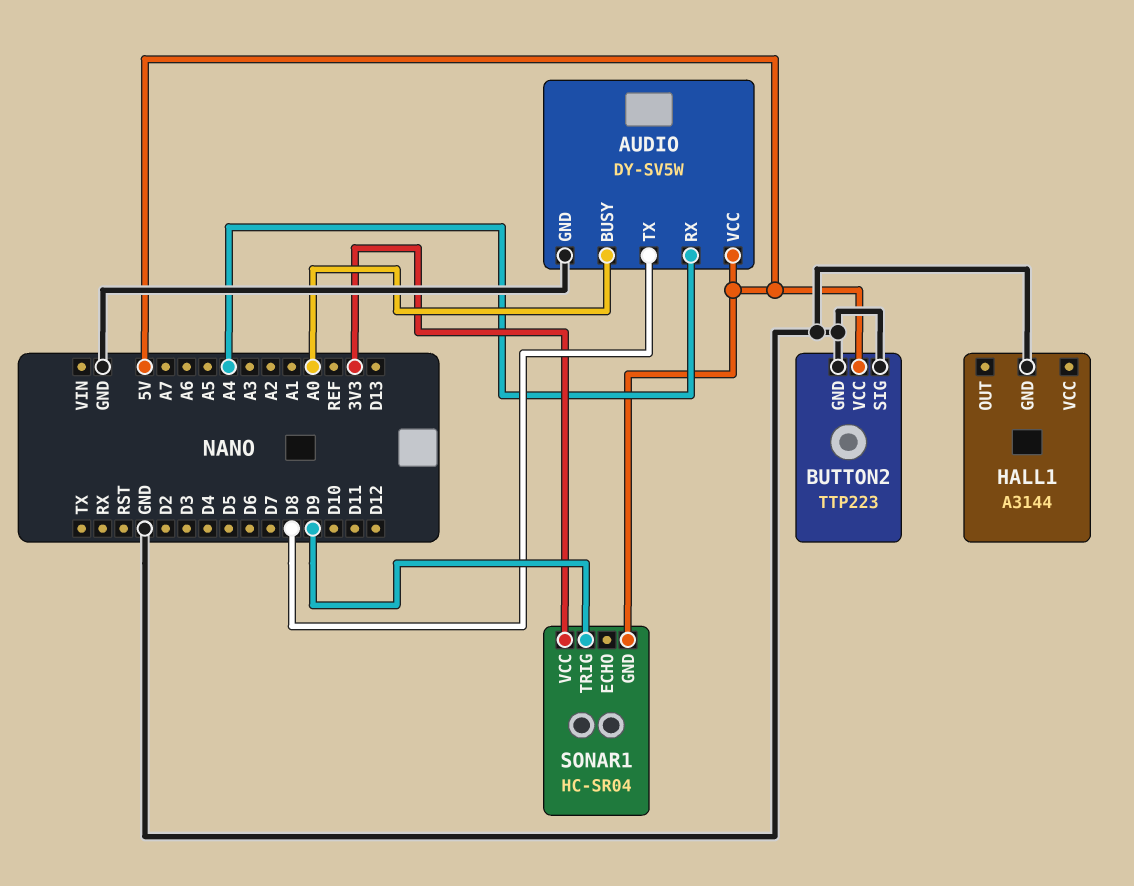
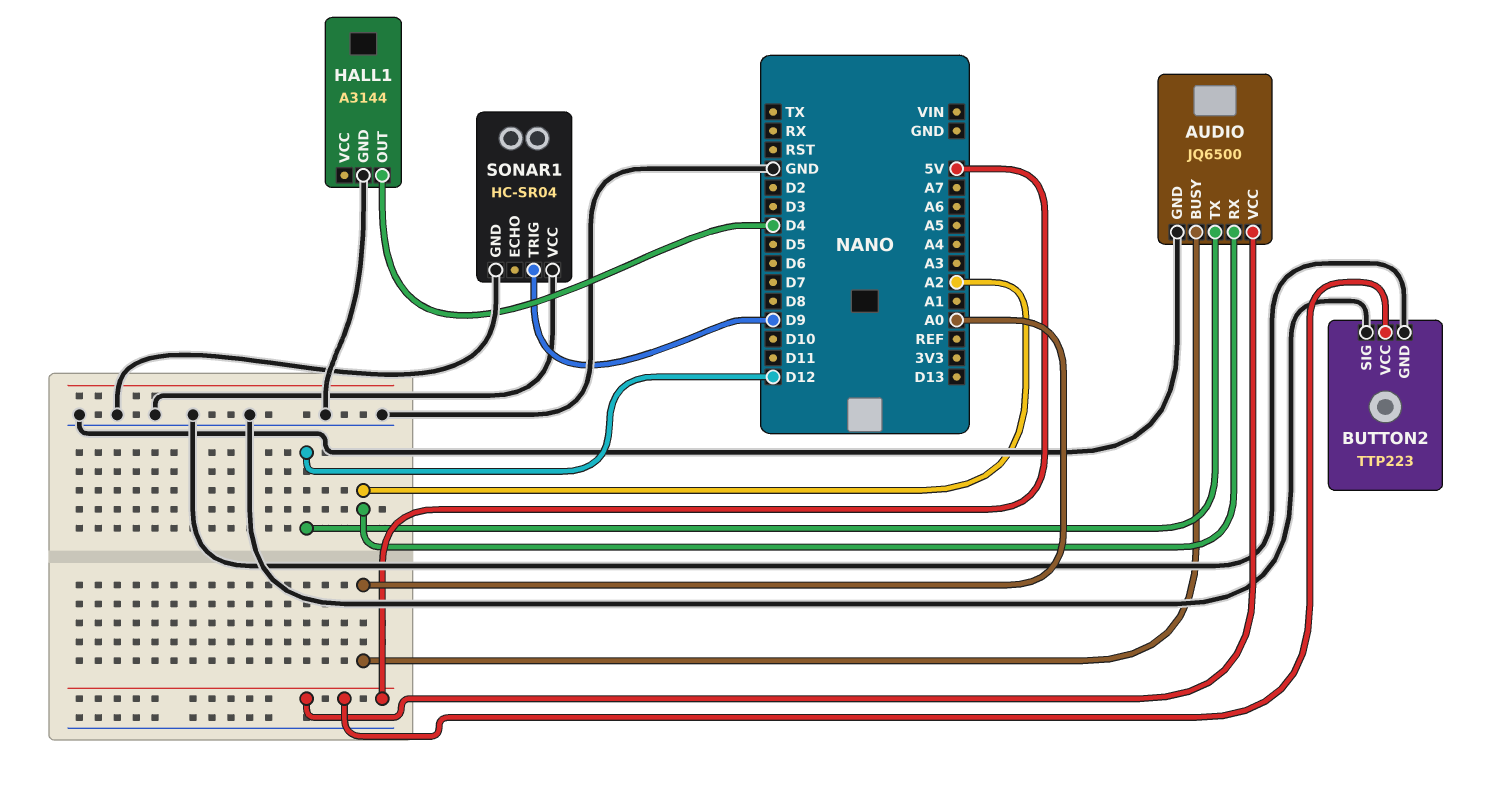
AUDIO: DY-SV5W -> JQ6500
AUDIO pin RX: A4 -> A2
AUDIO pin TX: D8 -> D12
HALL1 pin OUT: none -> D4
SONAR1 pin GND: 5V -> GND
SONAR1 pin VCC: 3V3 -> GND

